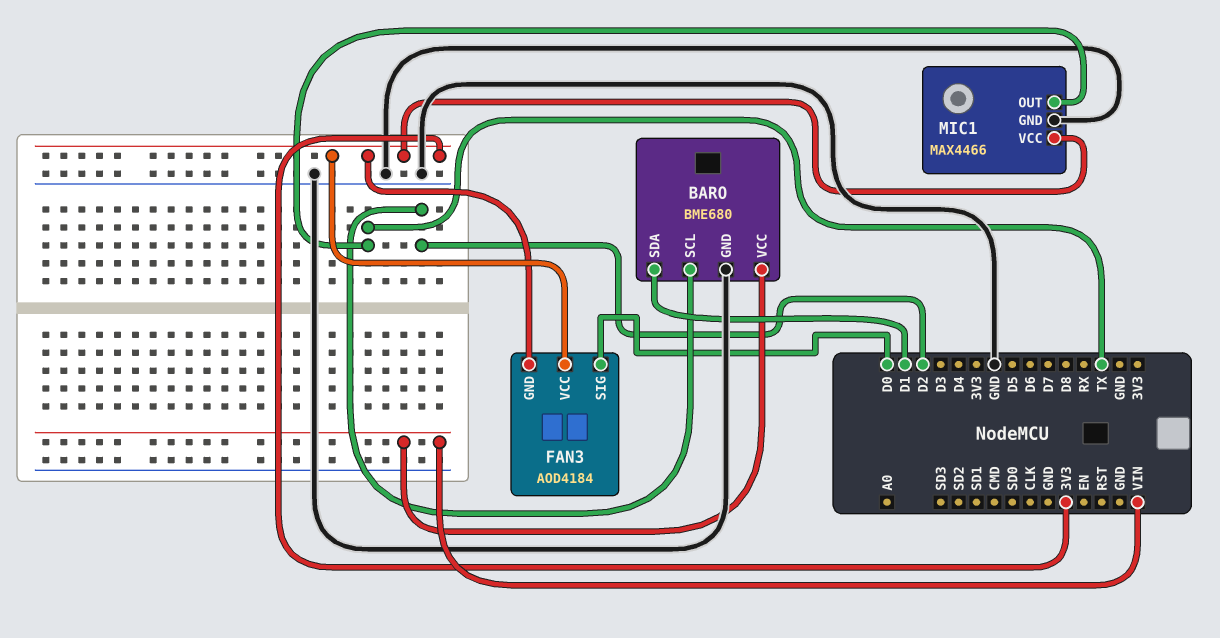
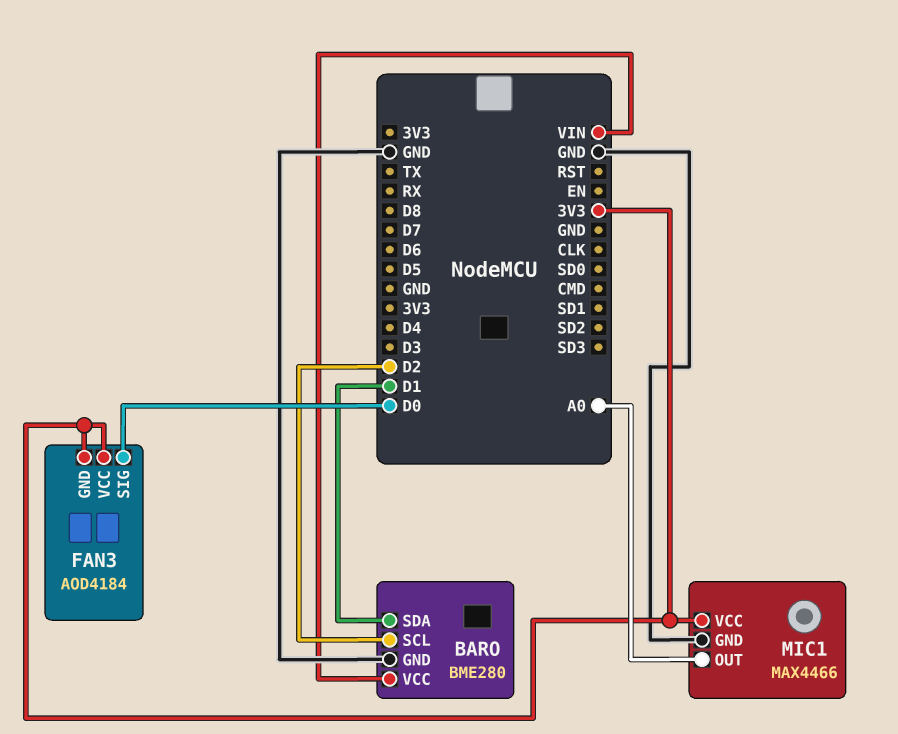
BARO: BME680 -> BME280
MIC1 pin OUT: TX -> A0

